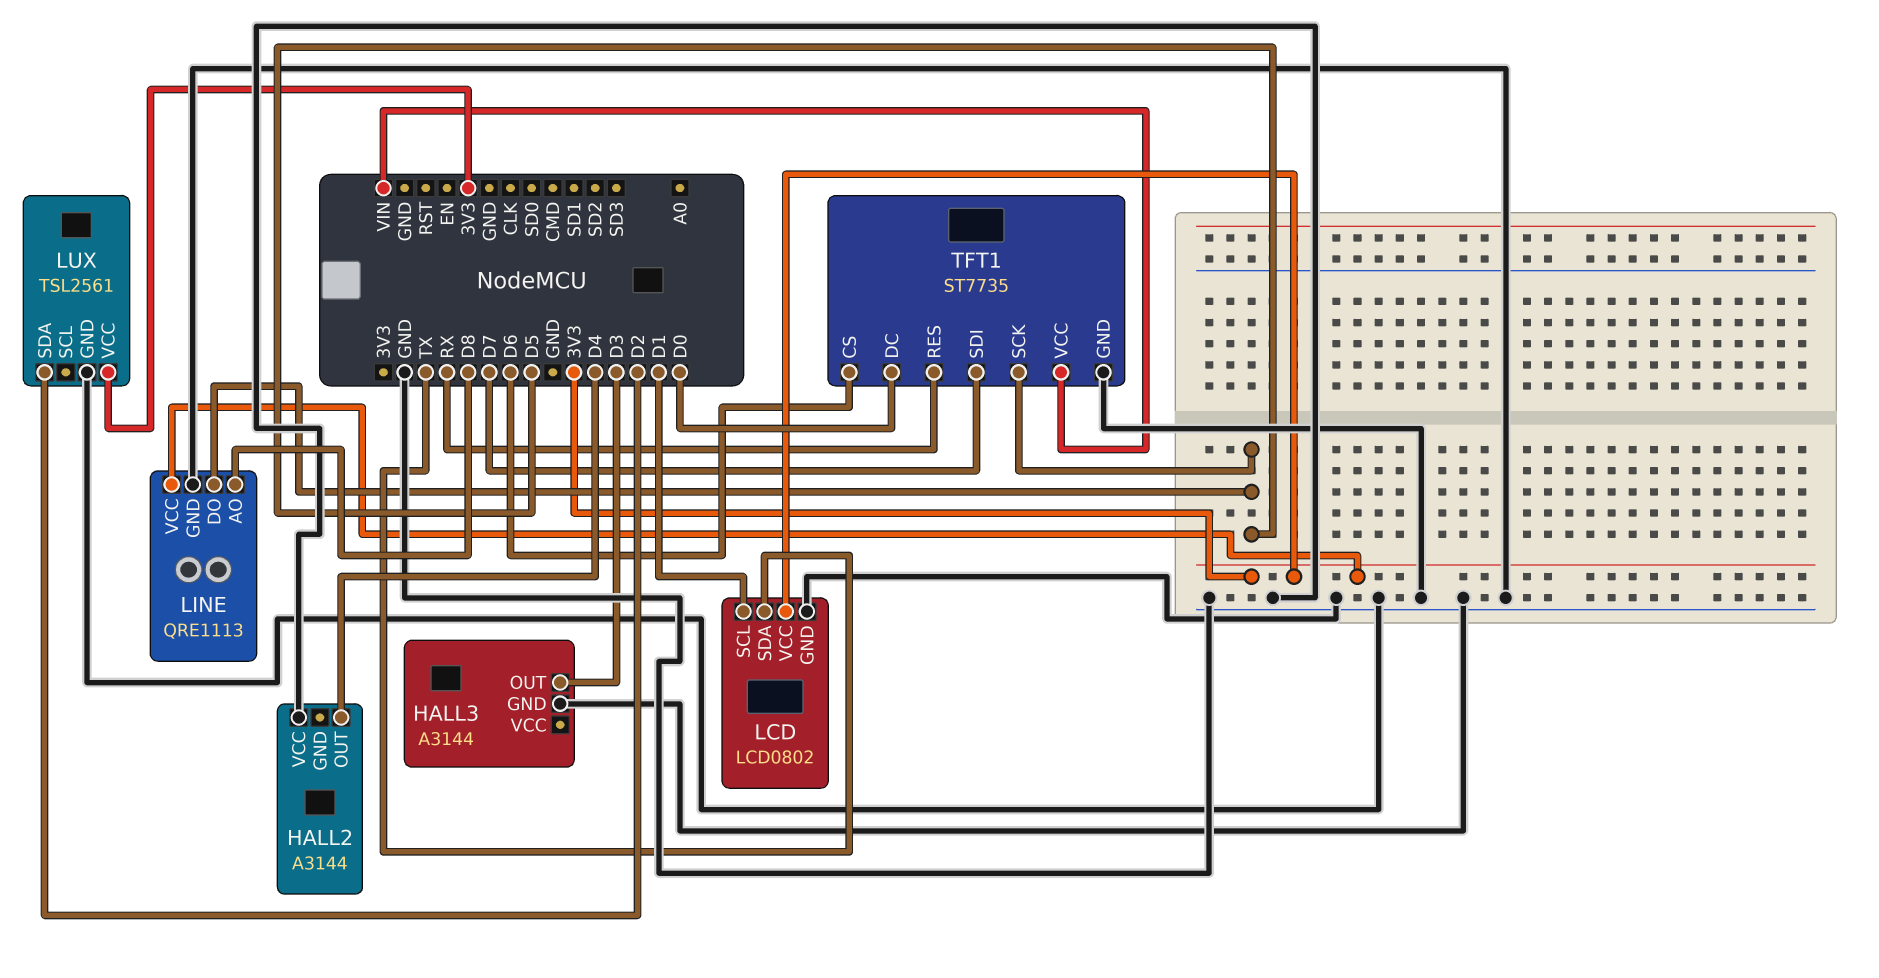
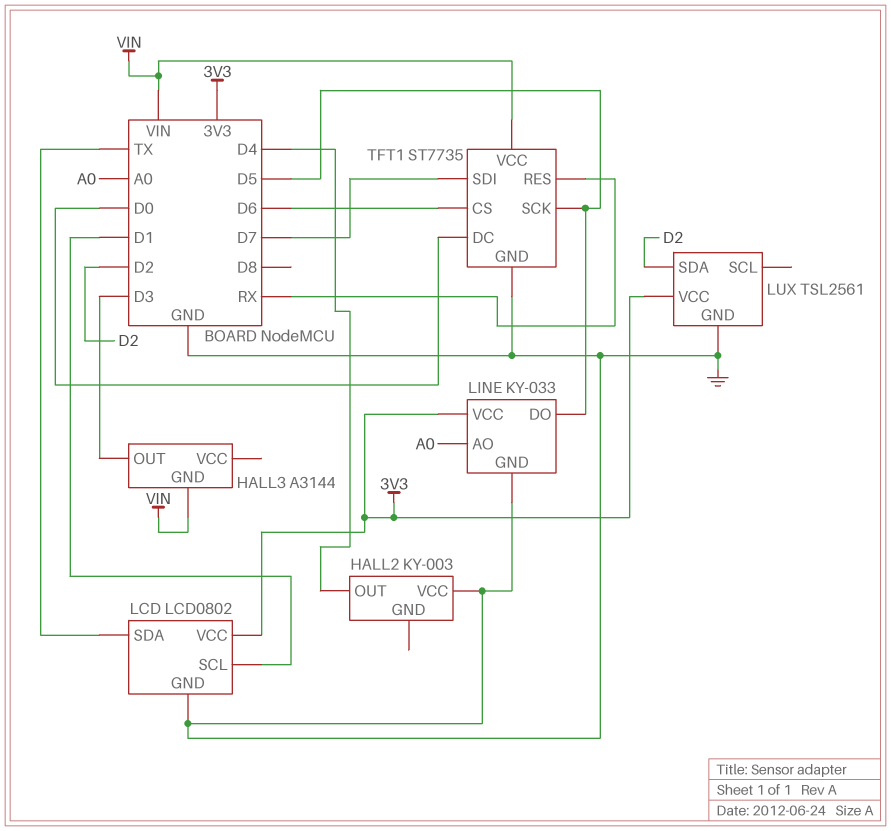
HALL2: A3144 -> KY-003
HALL3 pin GND: GND -> VIN
LINE: QRE1113 -> KY-033
LINE pin AO: D8 -> A0

